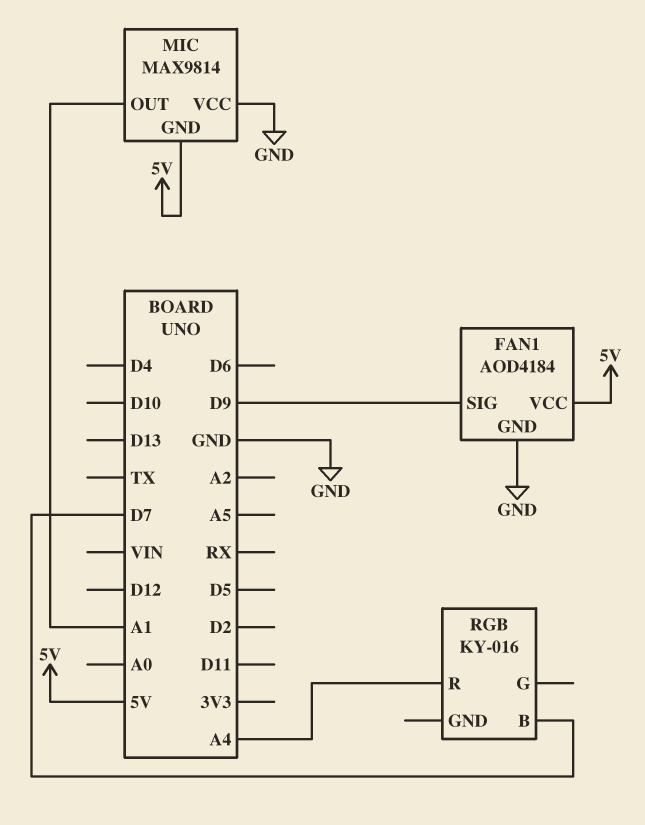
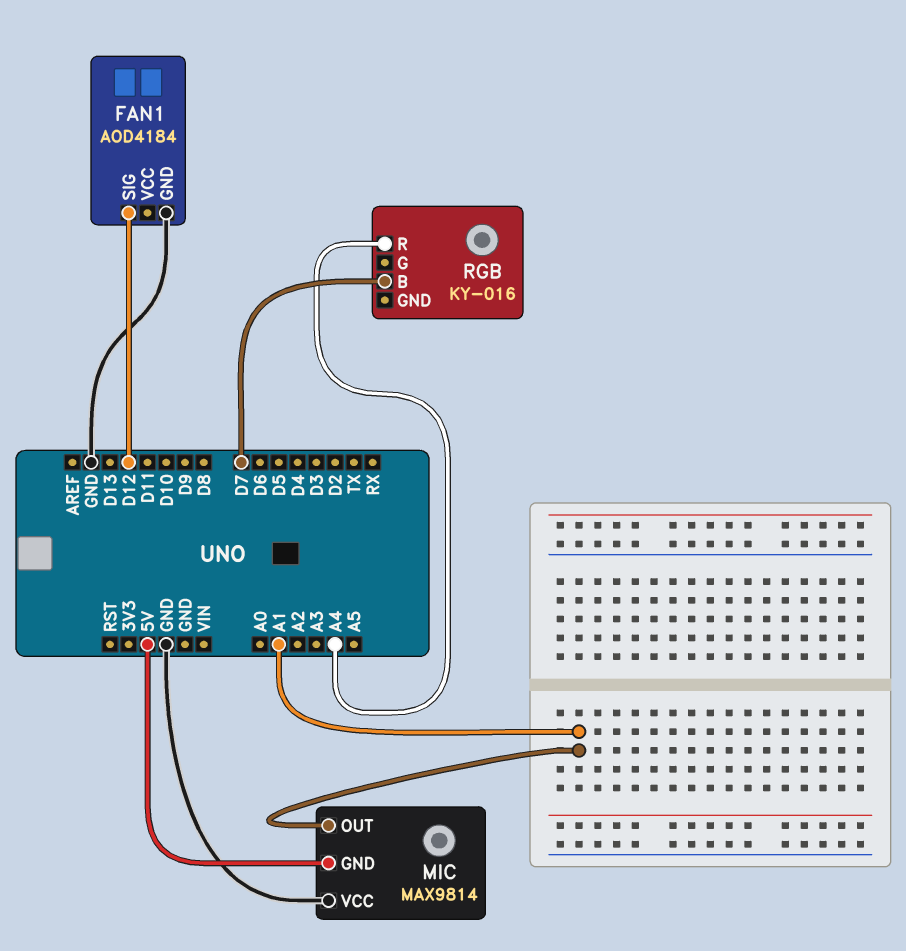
FAN1 pin SIG: D9 -> D12
FAN1 pin VCC: 5V -> none

